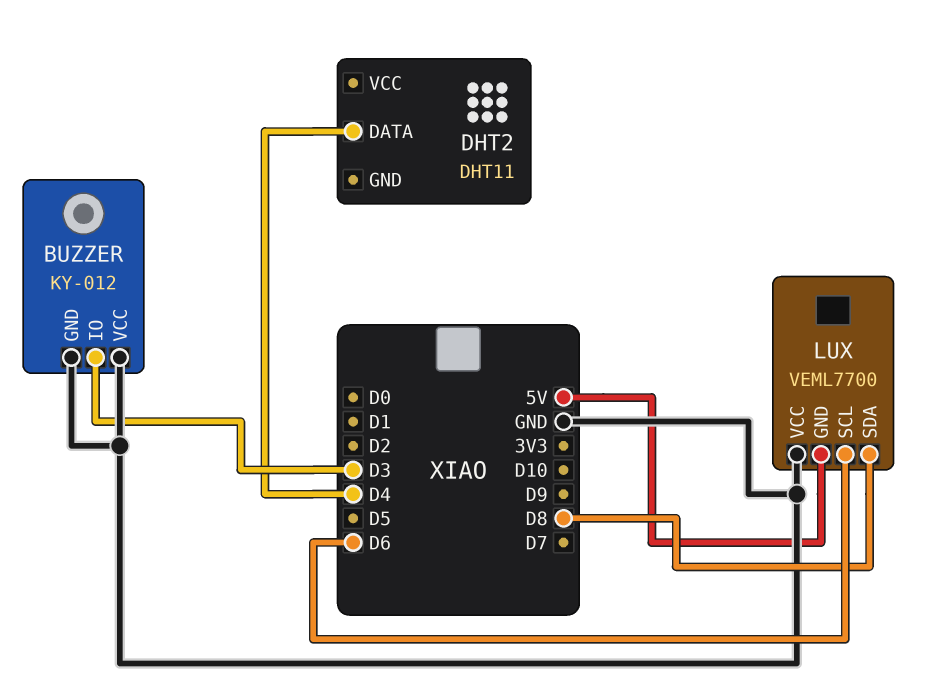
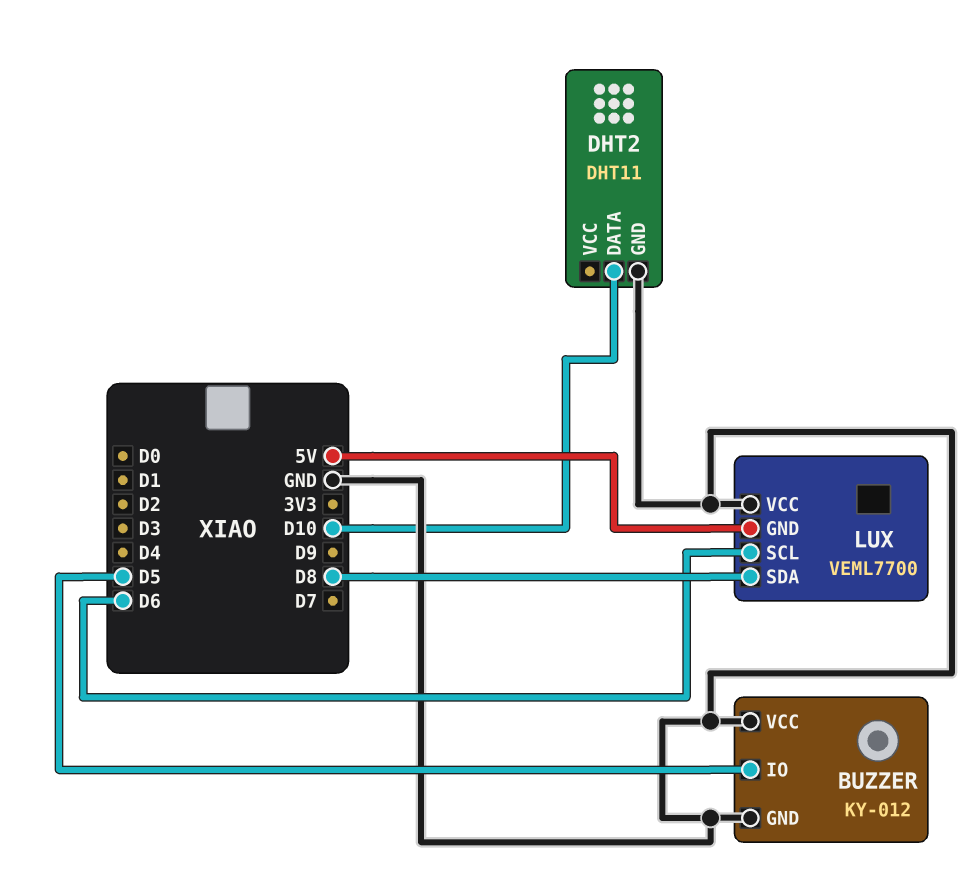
BUZZER pin IO: D3 -> D5
DHT2 pin DATA: D4 -> D10
DHT2 pin GND: none -> GND

